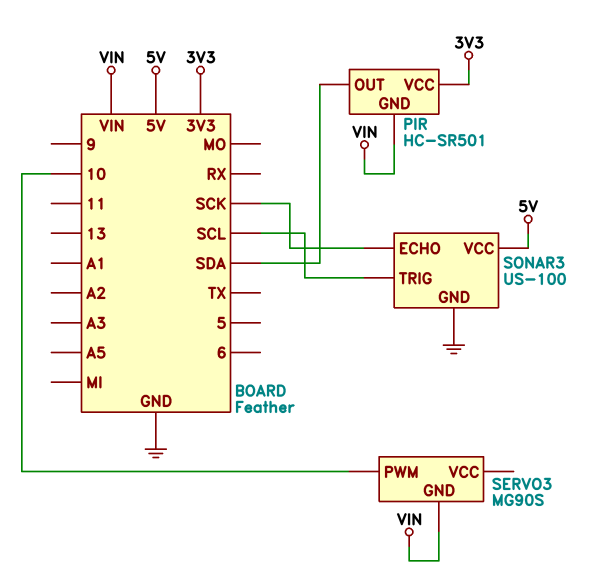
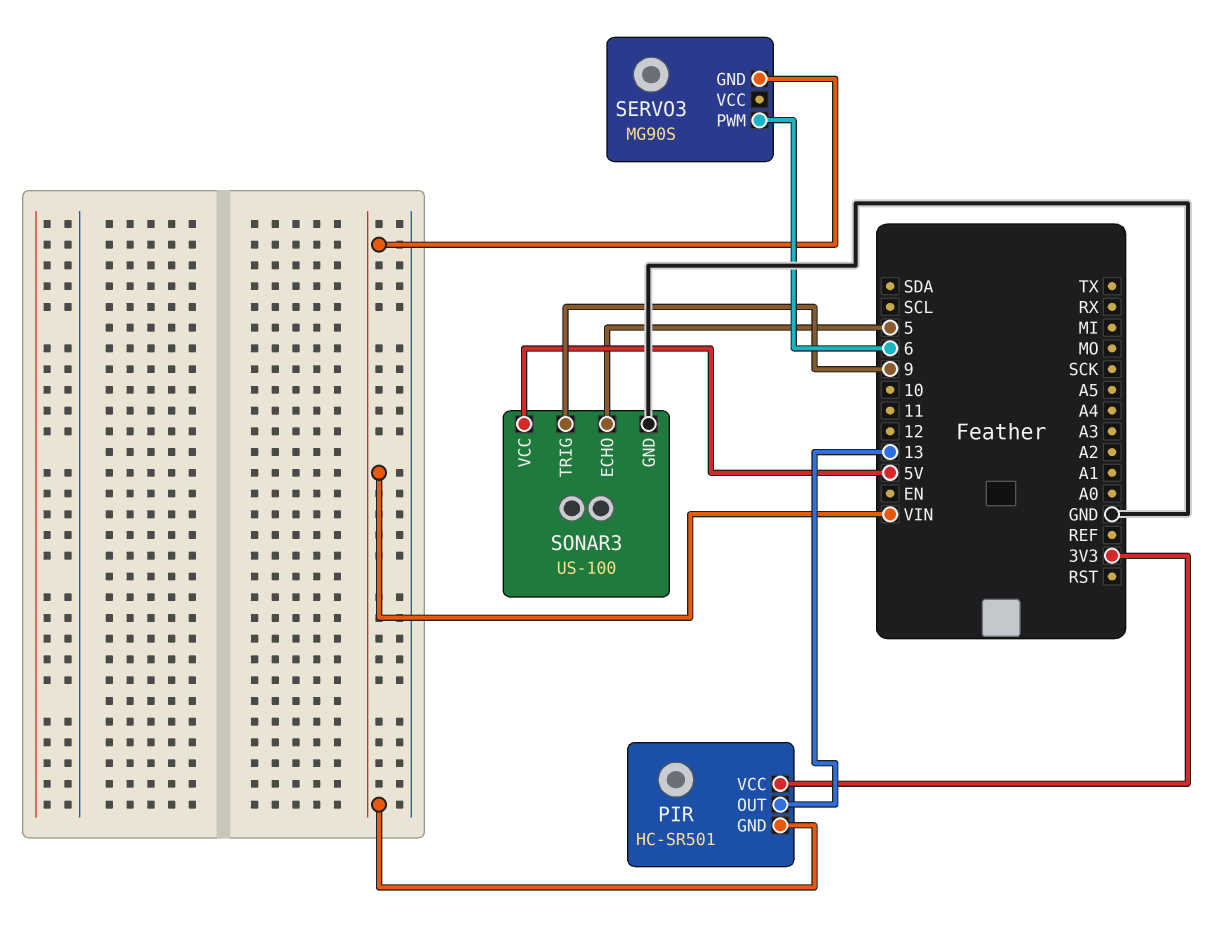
PIR pin OUT: SDA -> 13
SERVO3 pin PWM: 10 -> 6
SONAR3 pin ECHO: SCK -> 5
SONAR3 pin TRIG: SCL -> 9

